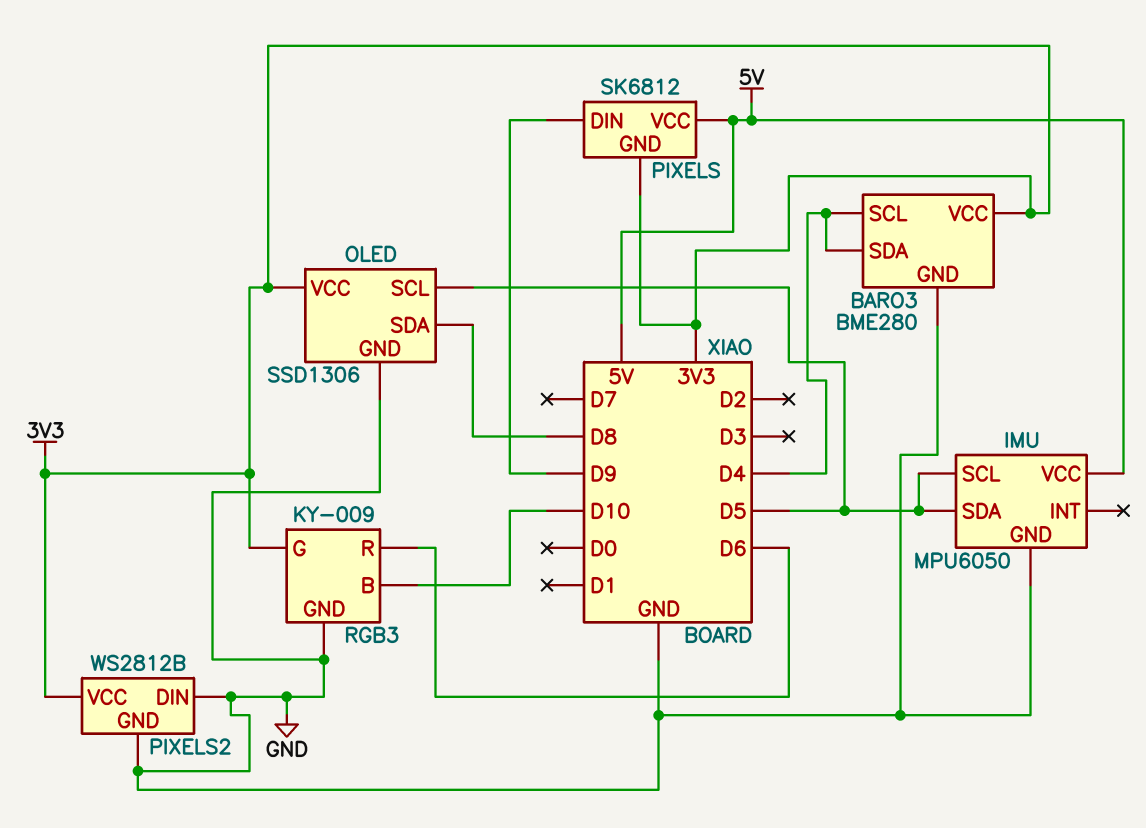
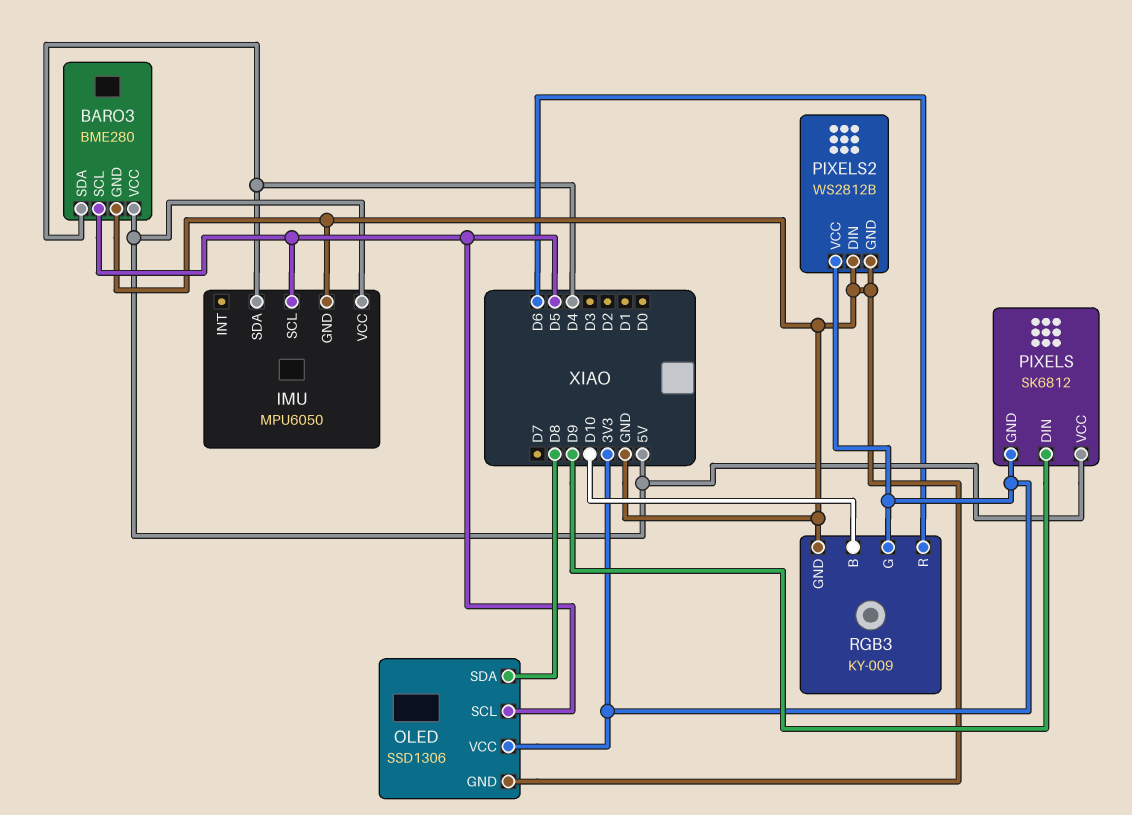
BARO3 pin SCL: D4 -> D5
BARO3 pin VCC: 3V3 -> 5V
IMU pin SDA: D5 -> D4

